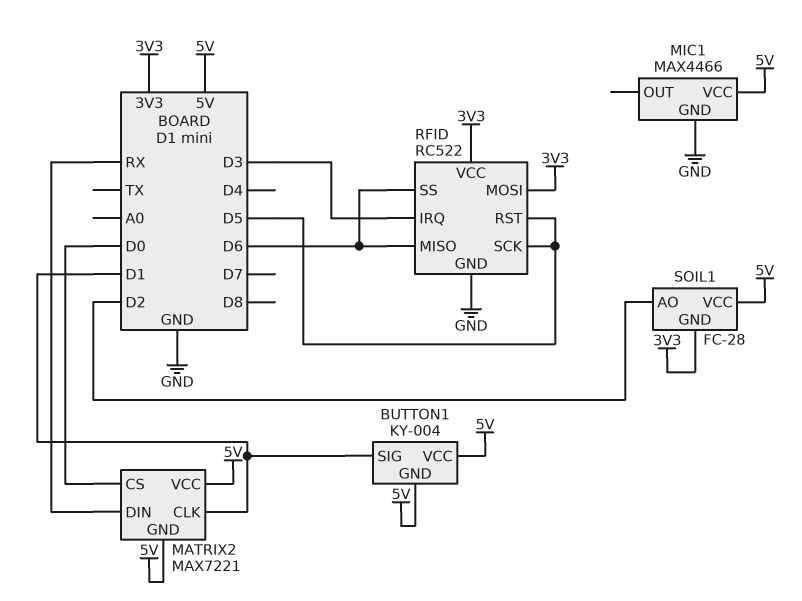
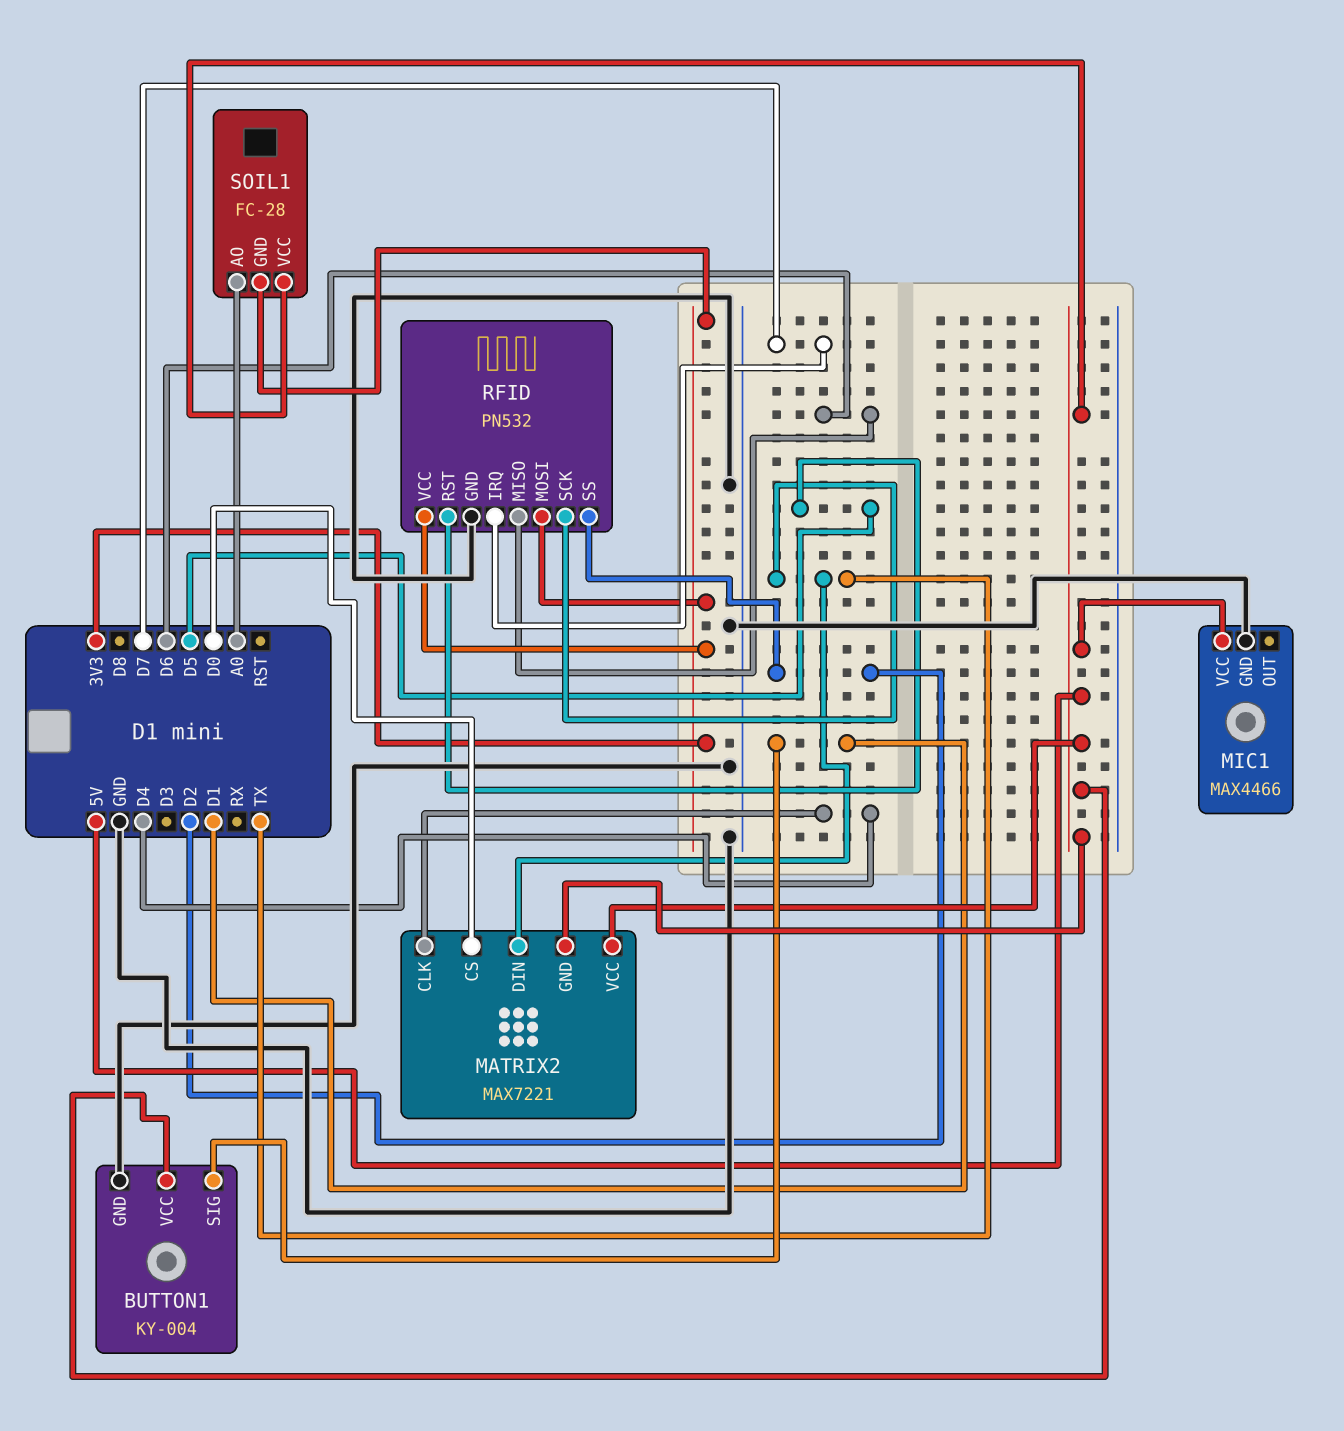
BUTTON1 pin GND: 5V -> GND
MATRIX2 pin CLK: D1 -> D4
MATRIX2 pin DIN: RX -> TX
RFID: RC522 -> PN532
RFID pin IRQ: D3 -> D7
RFID pin SCK: D5 -> TX
RFID pin SS: D6 -> D2
SOIL1 pin AO: D2 -> A0

